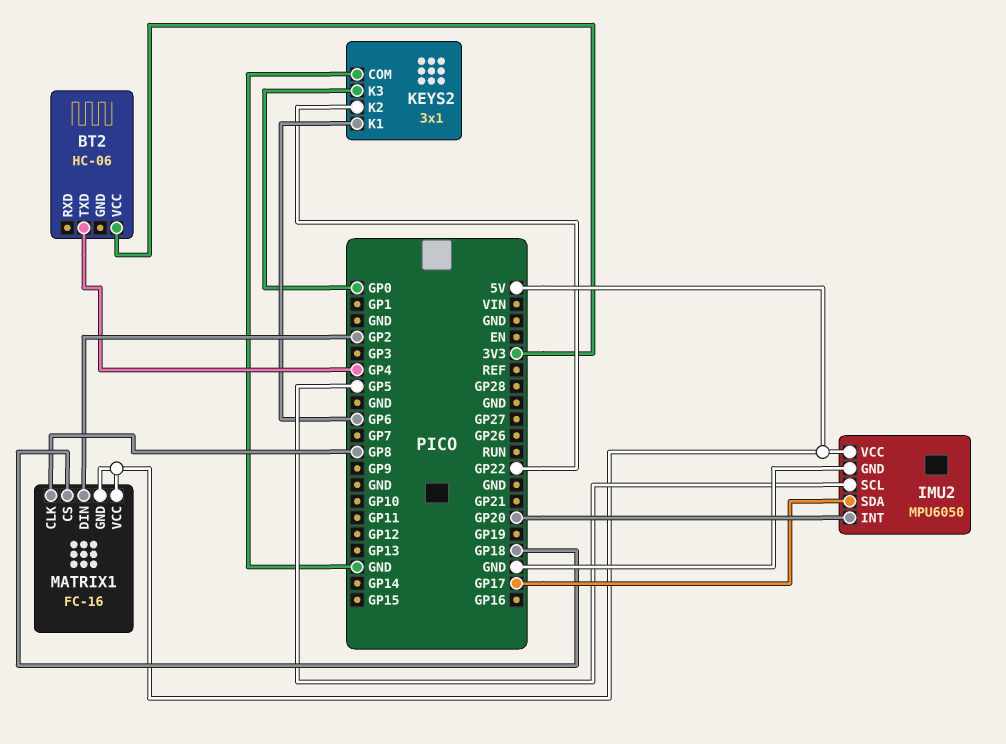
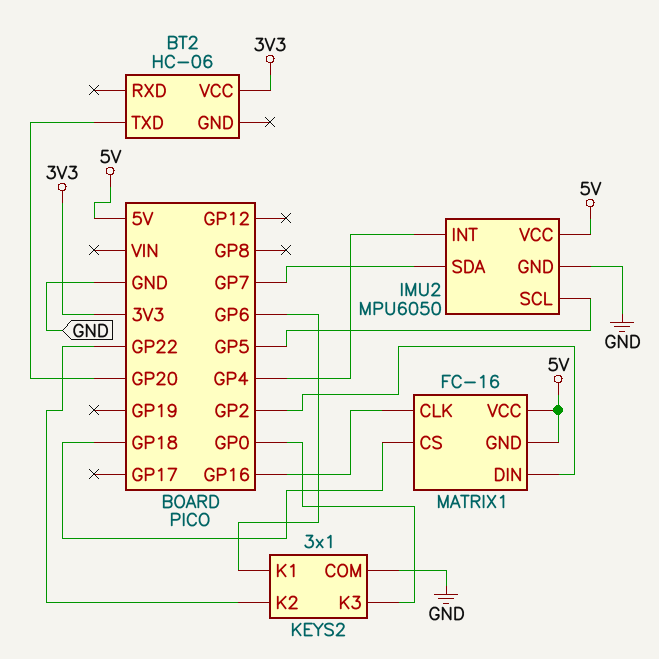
BT2 pin TXD: GP4 -> GP20
IMU2 pin INT: GP20 -> GP4
IMU2 pin SDA: GP17 -> GP7
MATRIX1 pin CLK: GP8 -> GP16

